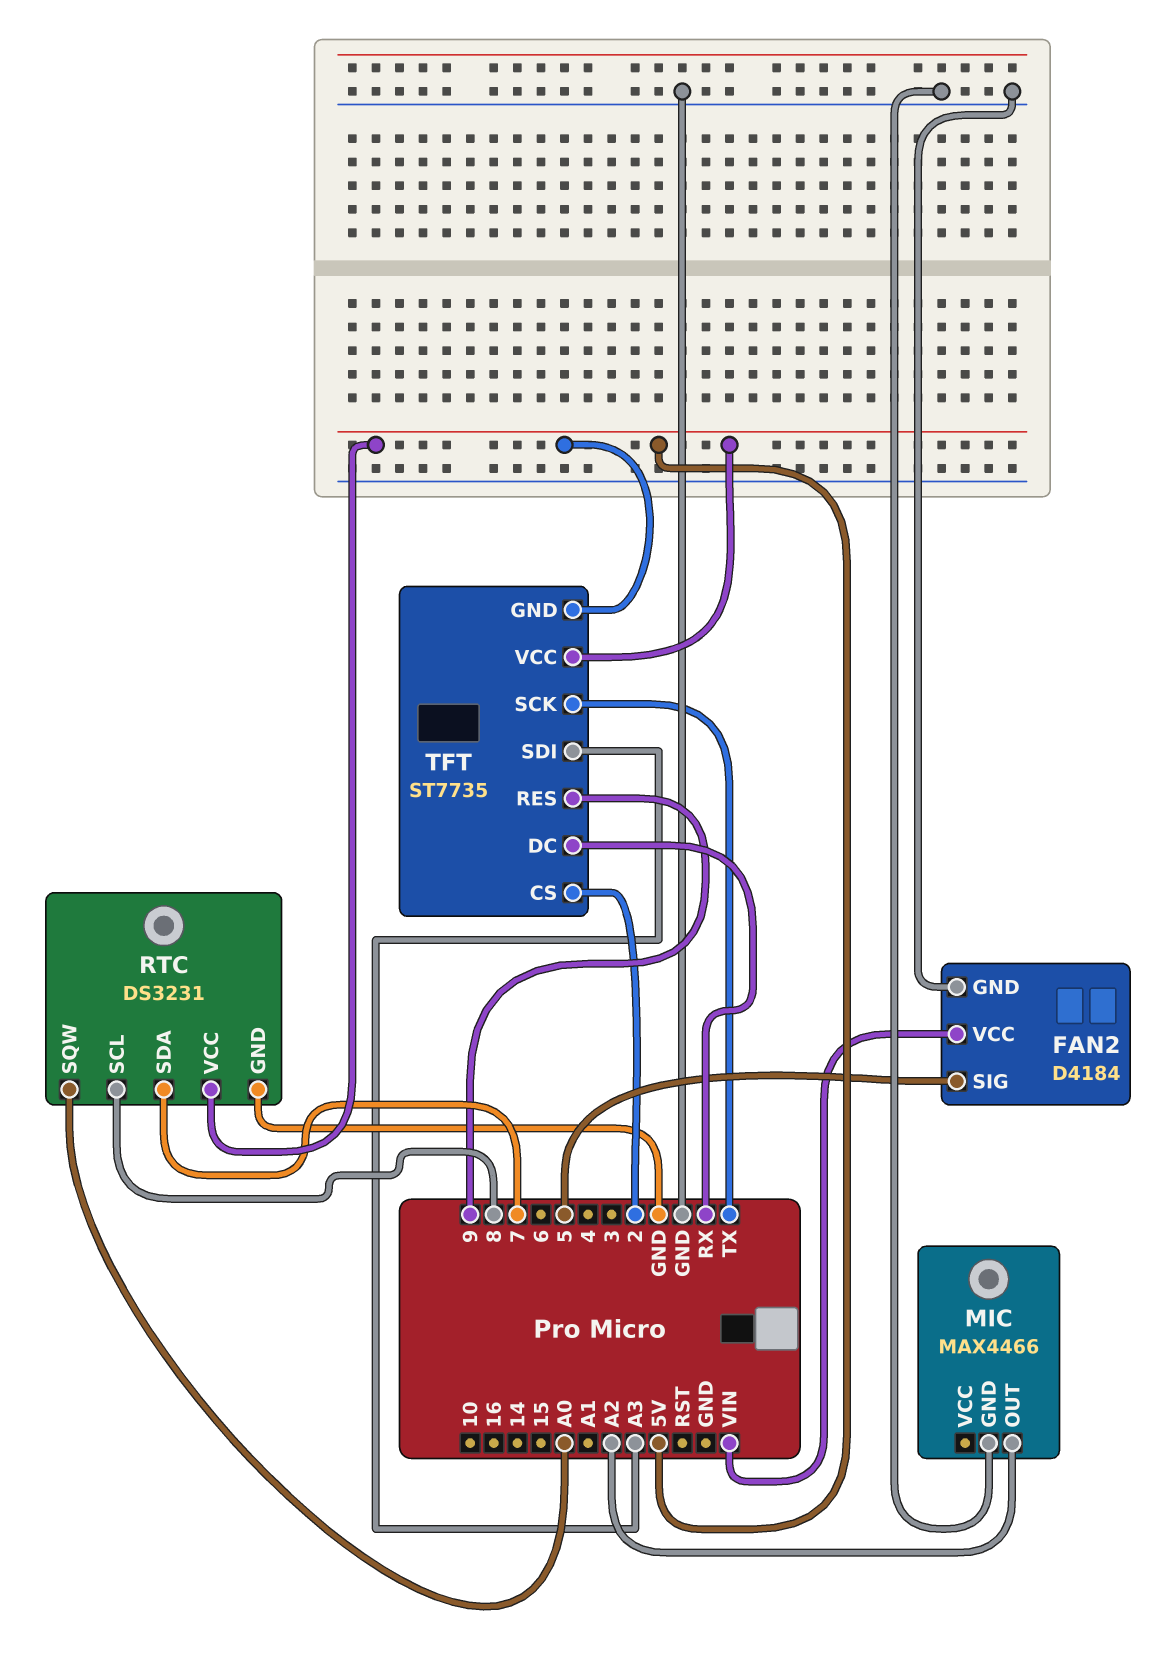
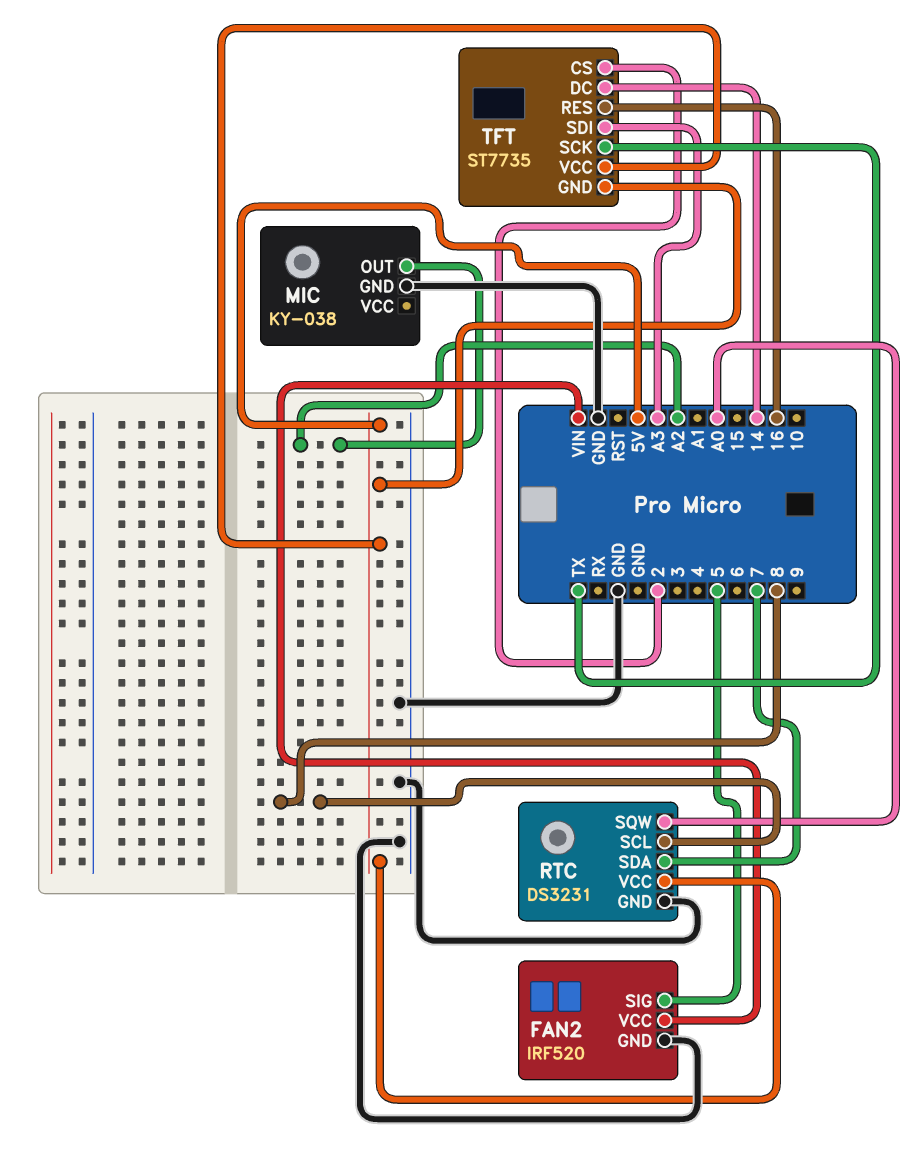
FAN2: D4184 -> IRF520
MIC: MAX4466 -> KY-038
TFT pin DC: RX -> 14
TFT pin RES: 9 -> 16

